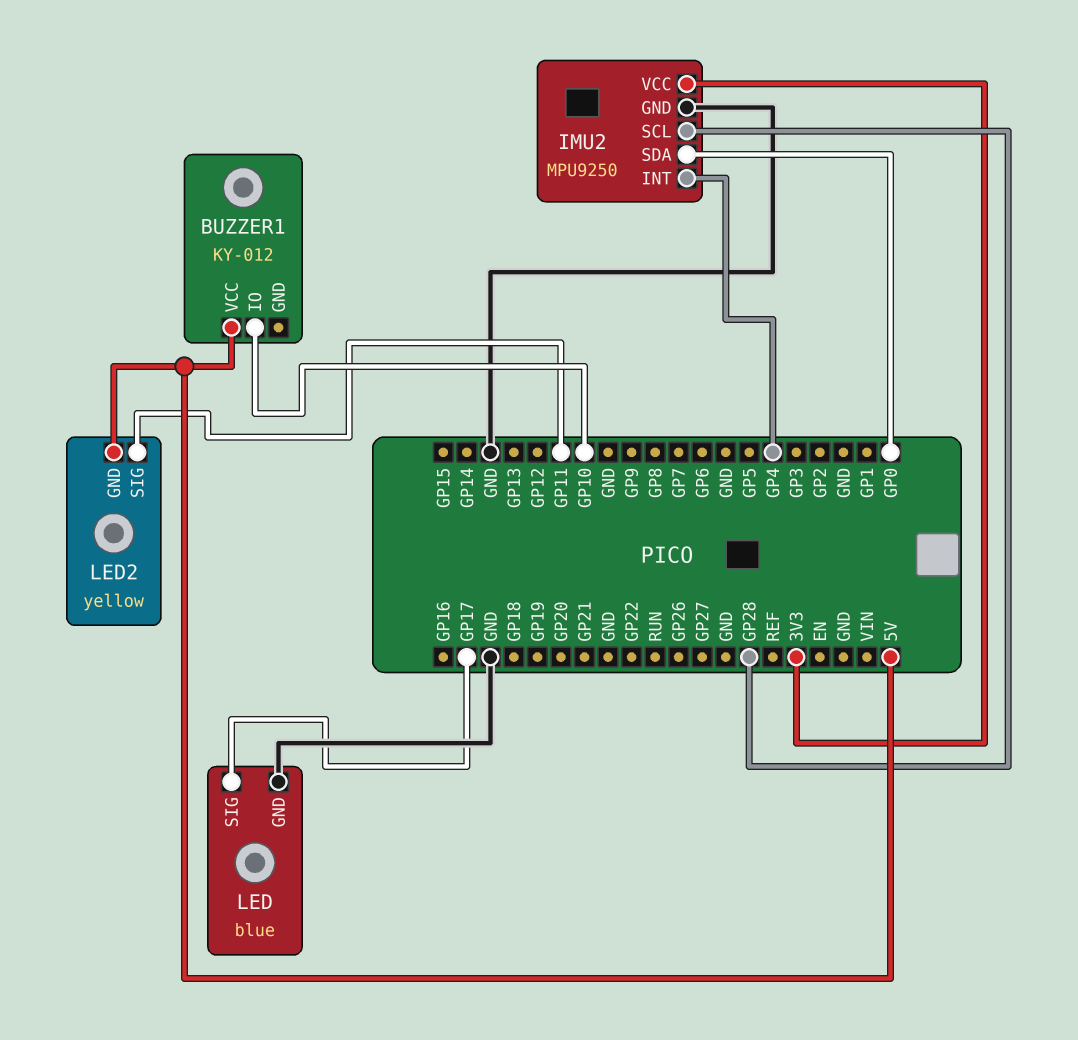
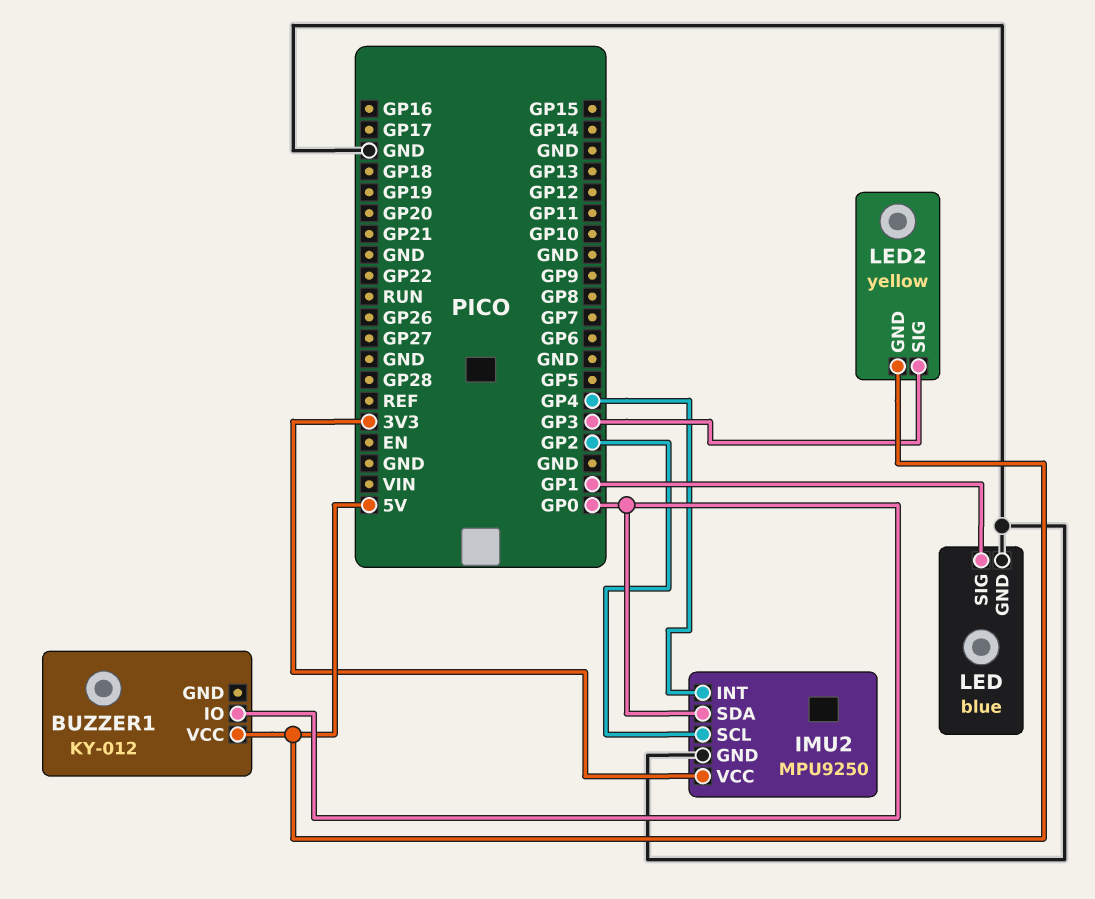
BUZZER1 pin IO: GP10 -> GP0
IMU2 pin SCL: GP28 -> GP2
LED pin SIG: GP17 -> GP1
LED2 pin SIG: GP11 -> GP3

